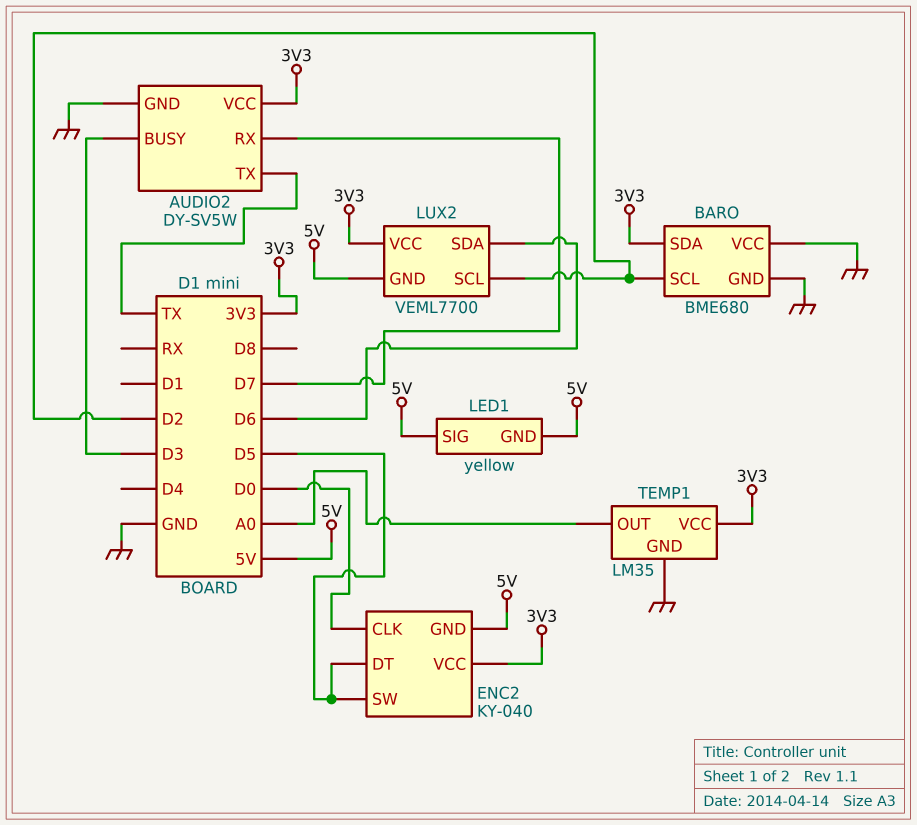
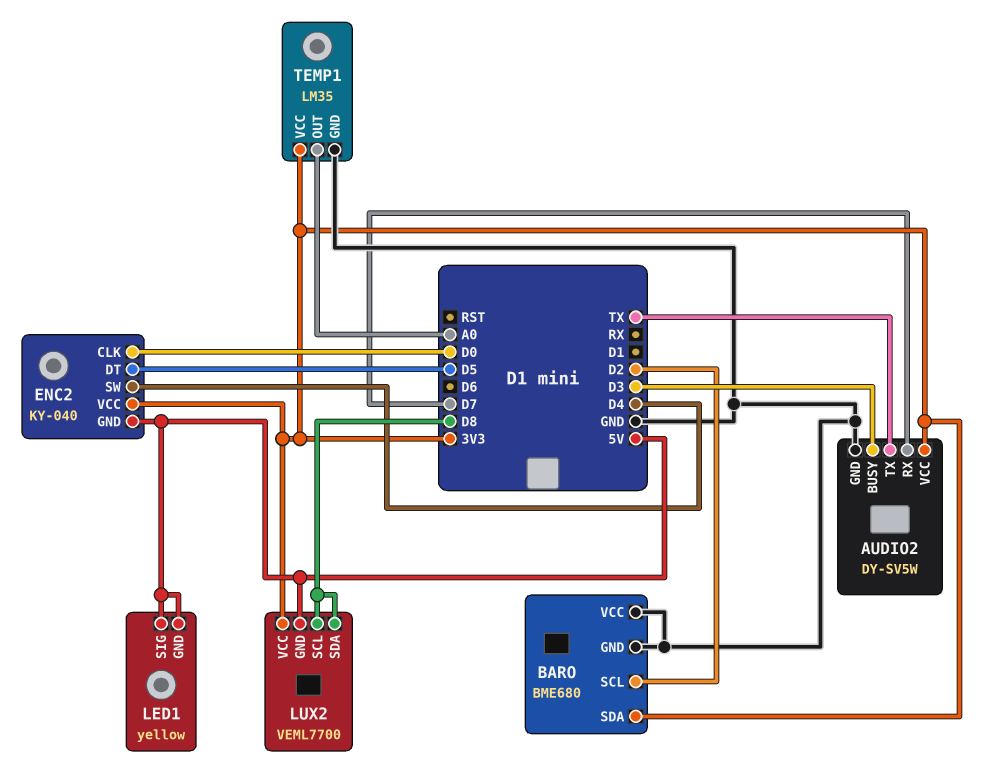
ENC2 pin SW: D5 -> D4
LUX2 pin SCL: D2 -> D8
LUX2 pin SDA: D6 -> D8

